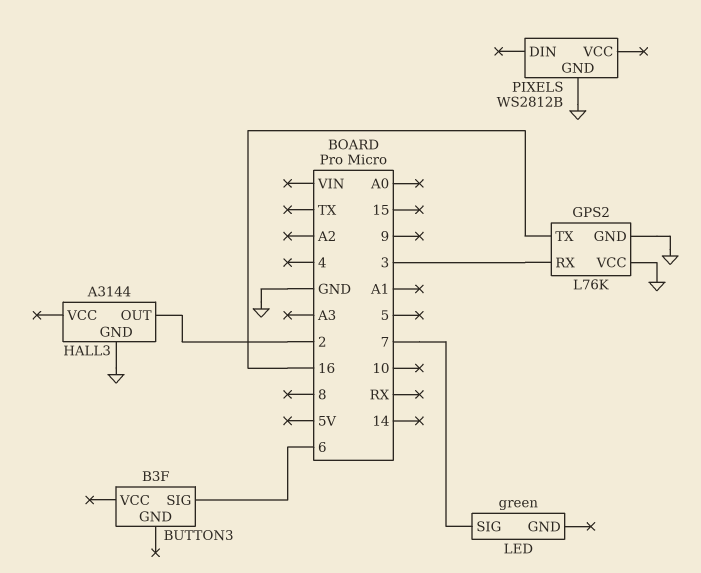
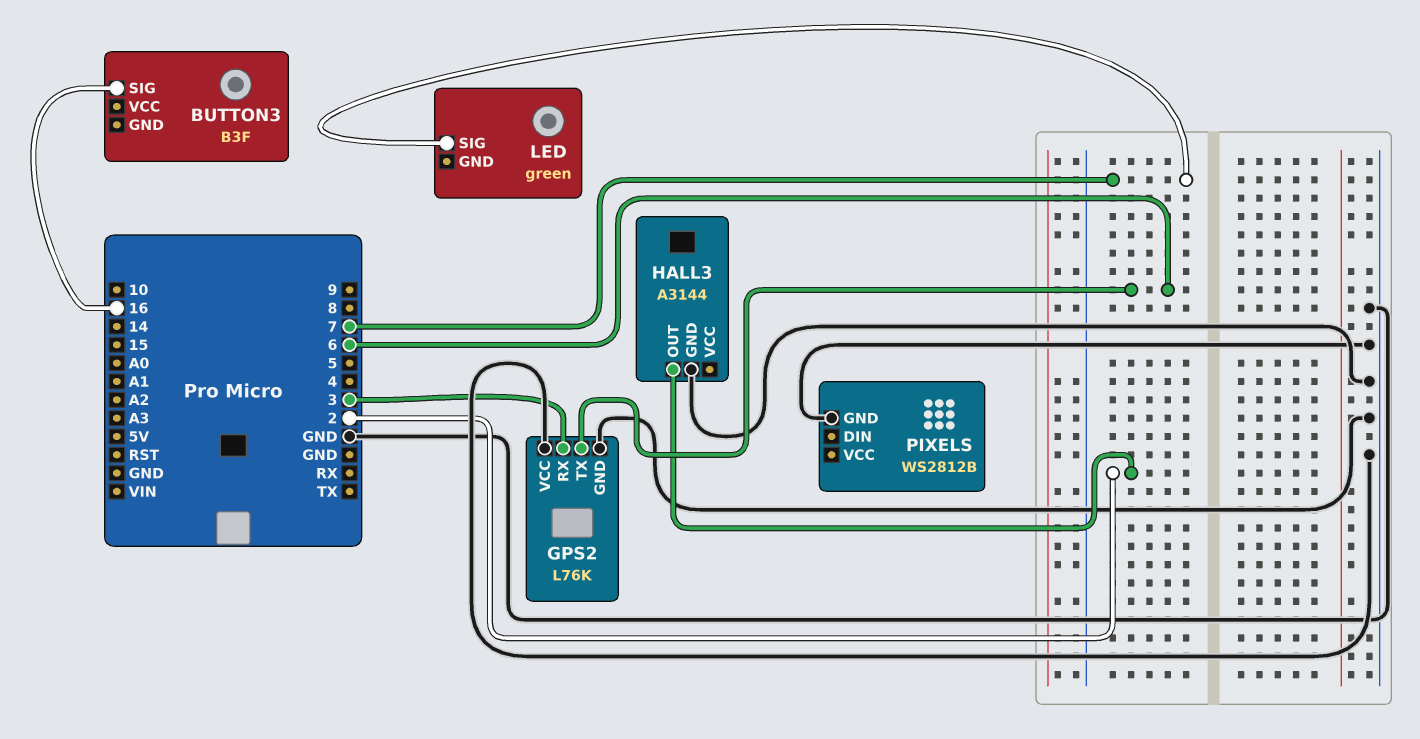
BUTTON3 pin SIG: 6 -> 16
GPS2 pin TX: 16 -> 6

